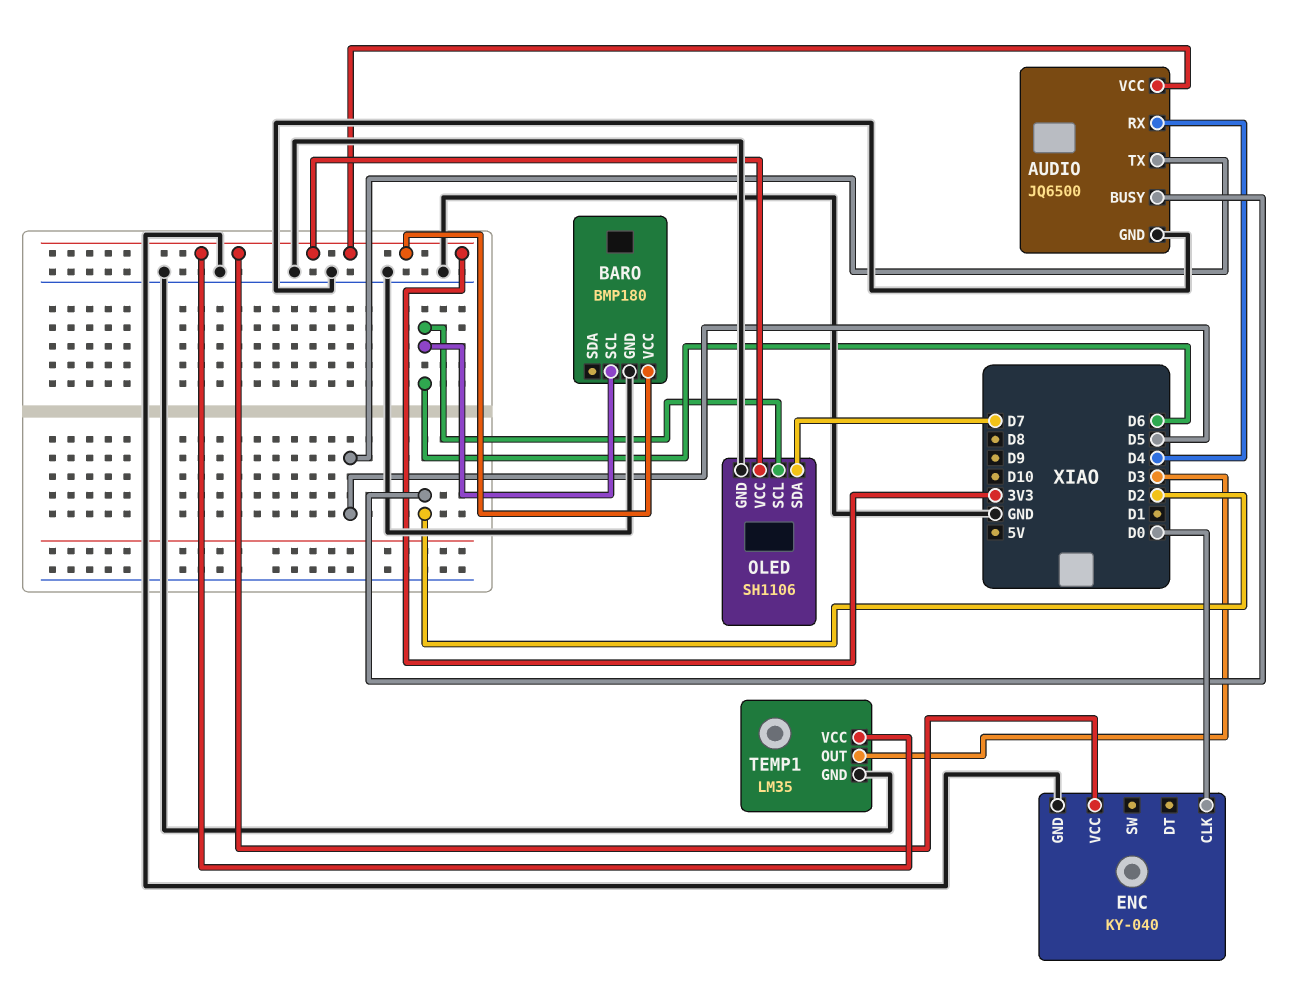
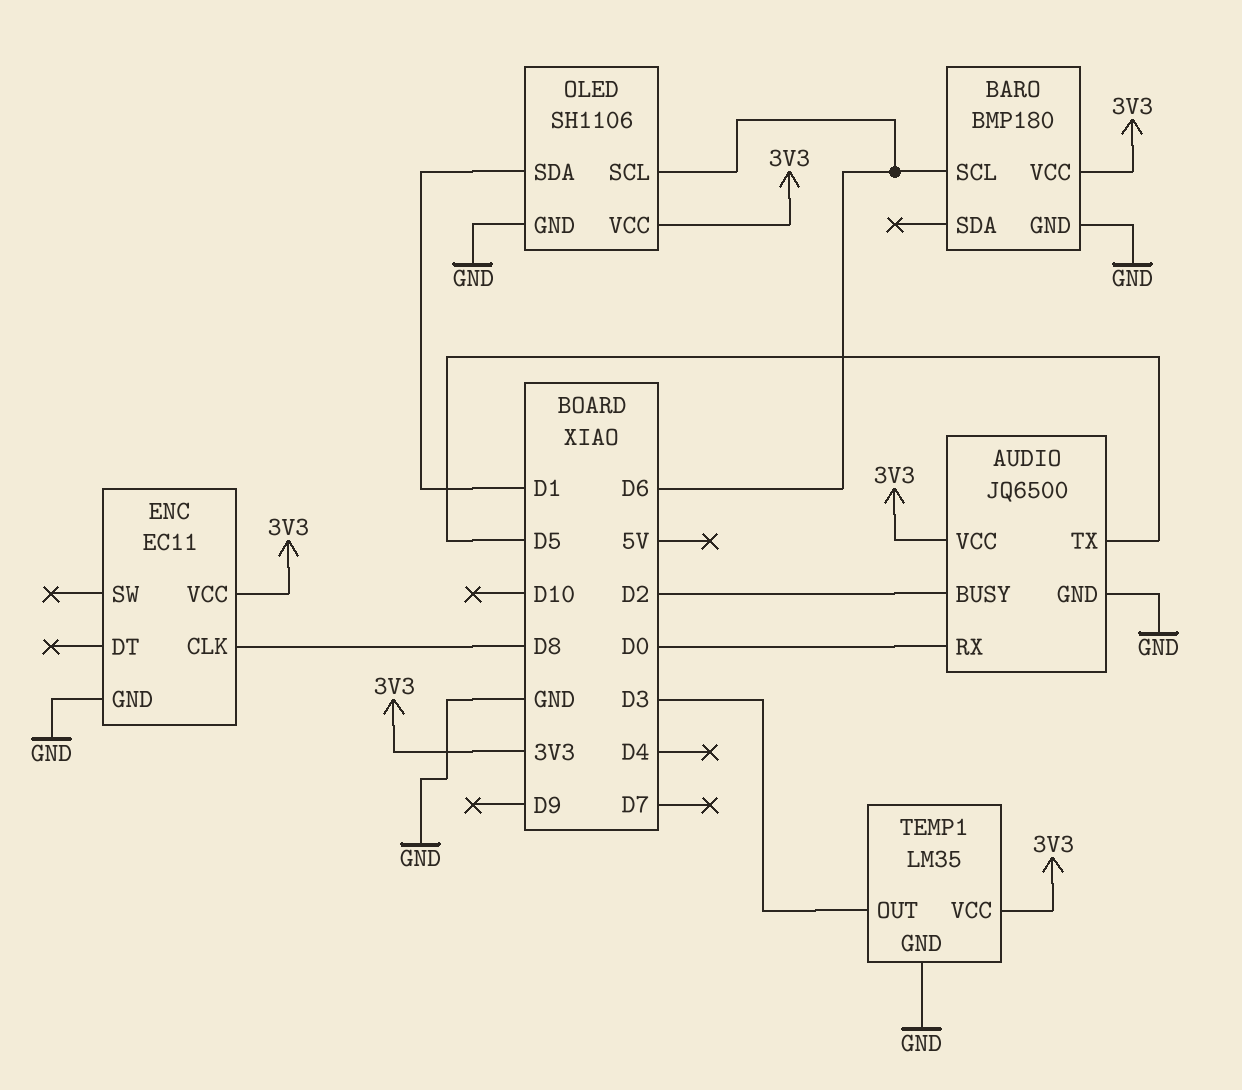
AUDIO pin RX: D4 -> D0
ENC: KY-040 -> EC11
ENC pin CLK: D0 -> D8
OLED pin SDA: D7 -> D1

